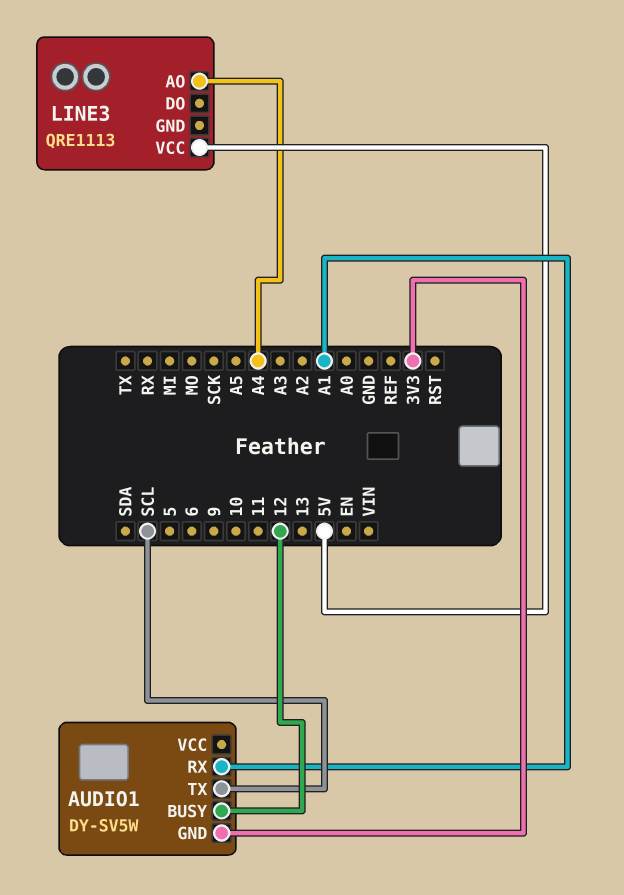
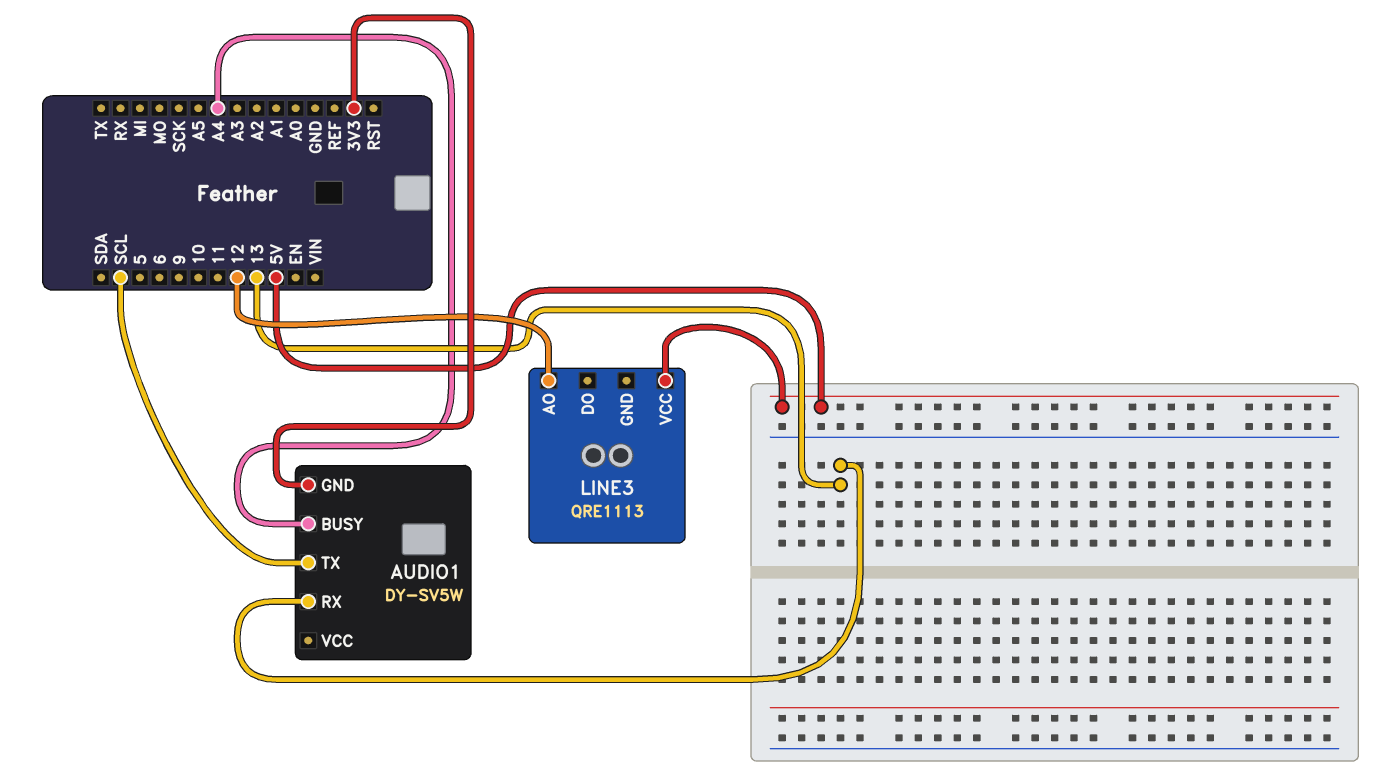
AUDIO1 pin BUSY: 12 -> A4
AUDIO1 pin RX: A1 -> 13
LINE3 pin AO: A4 -> 12

